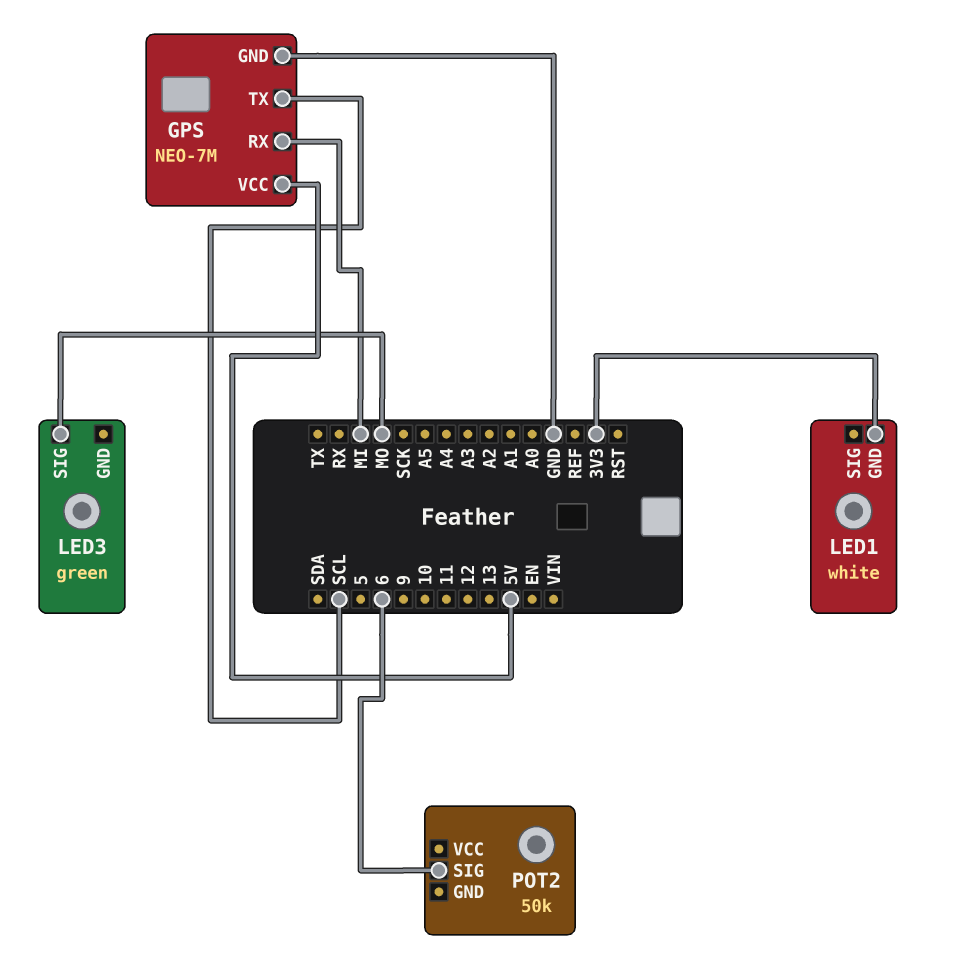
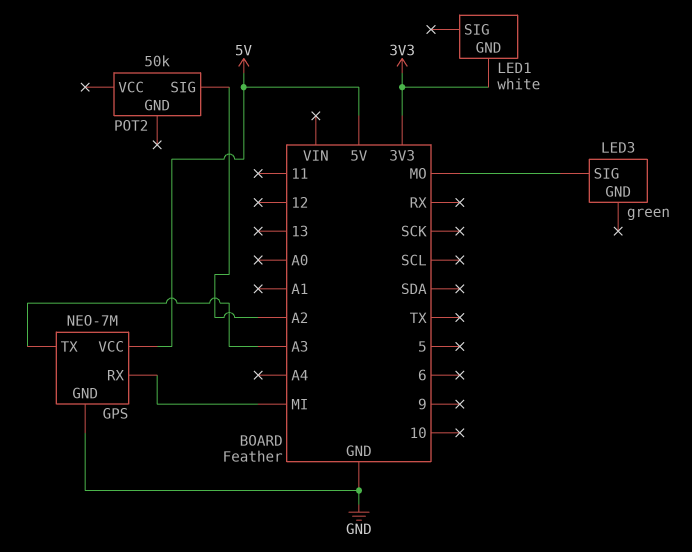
GPS pin TX: SCL -> A3
POT2 pin SIG: 6 -> A2

